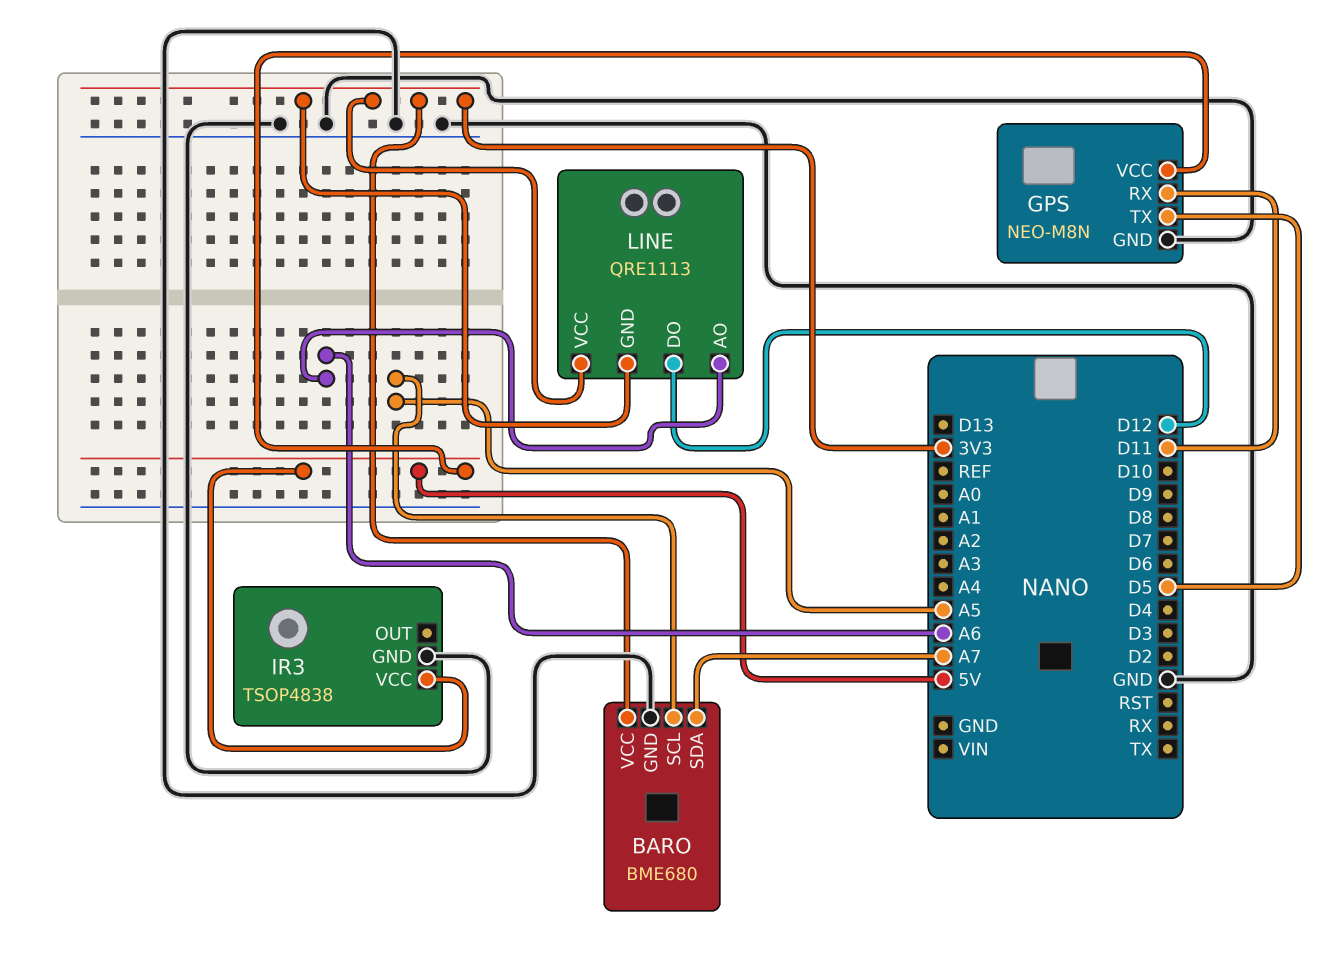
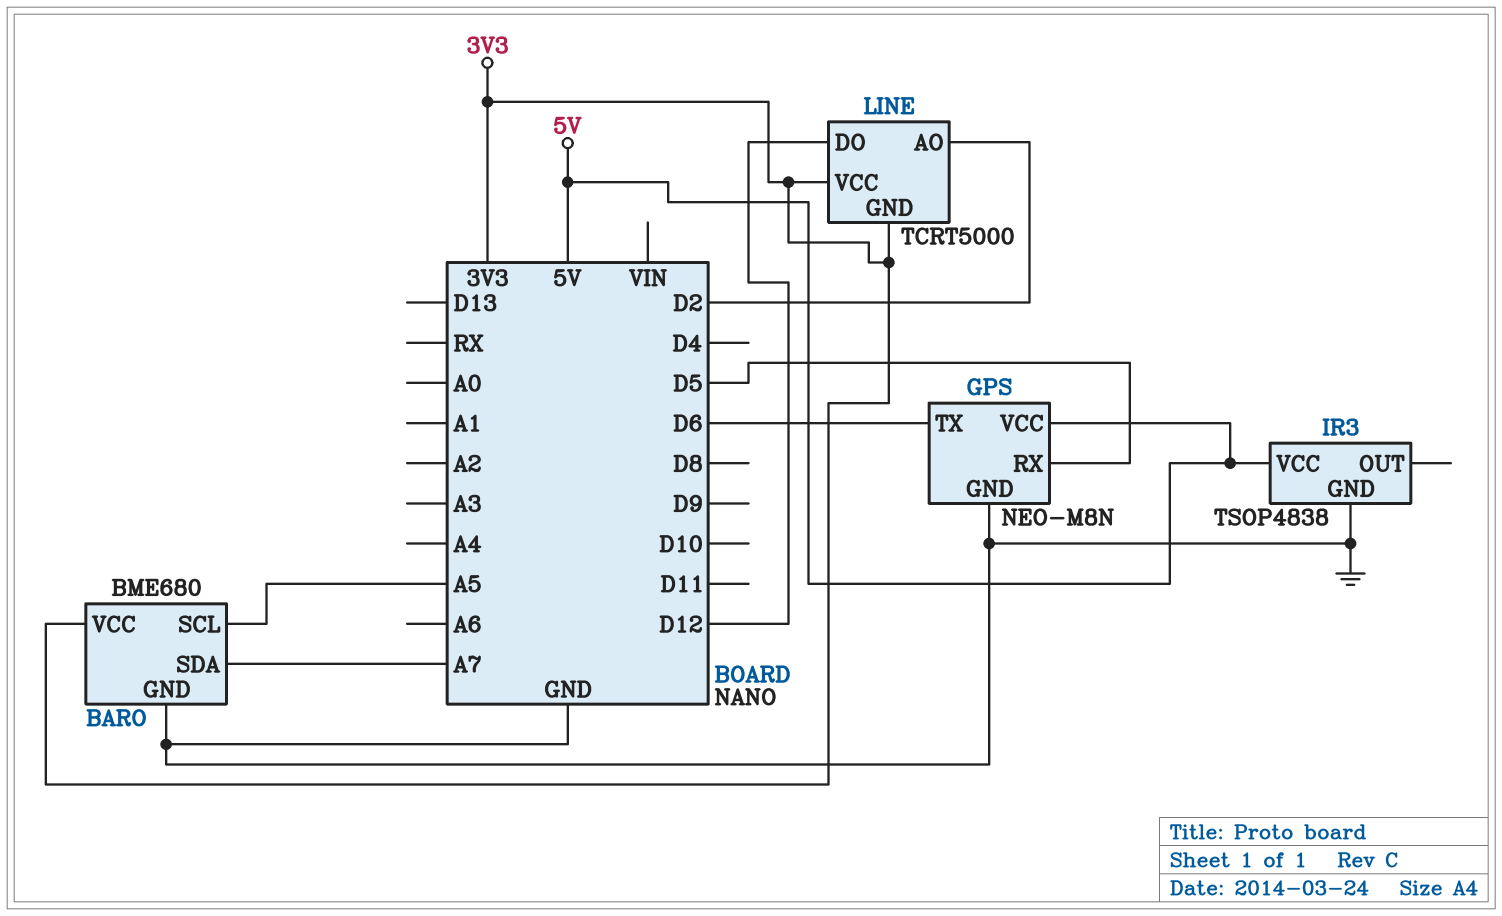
GPS pin RX: D11 -> D5
GPS pin TX: D5 -> D6
LINE: QRE1113 -> TCRT5000
LINE pin AO: A6 -> D2

